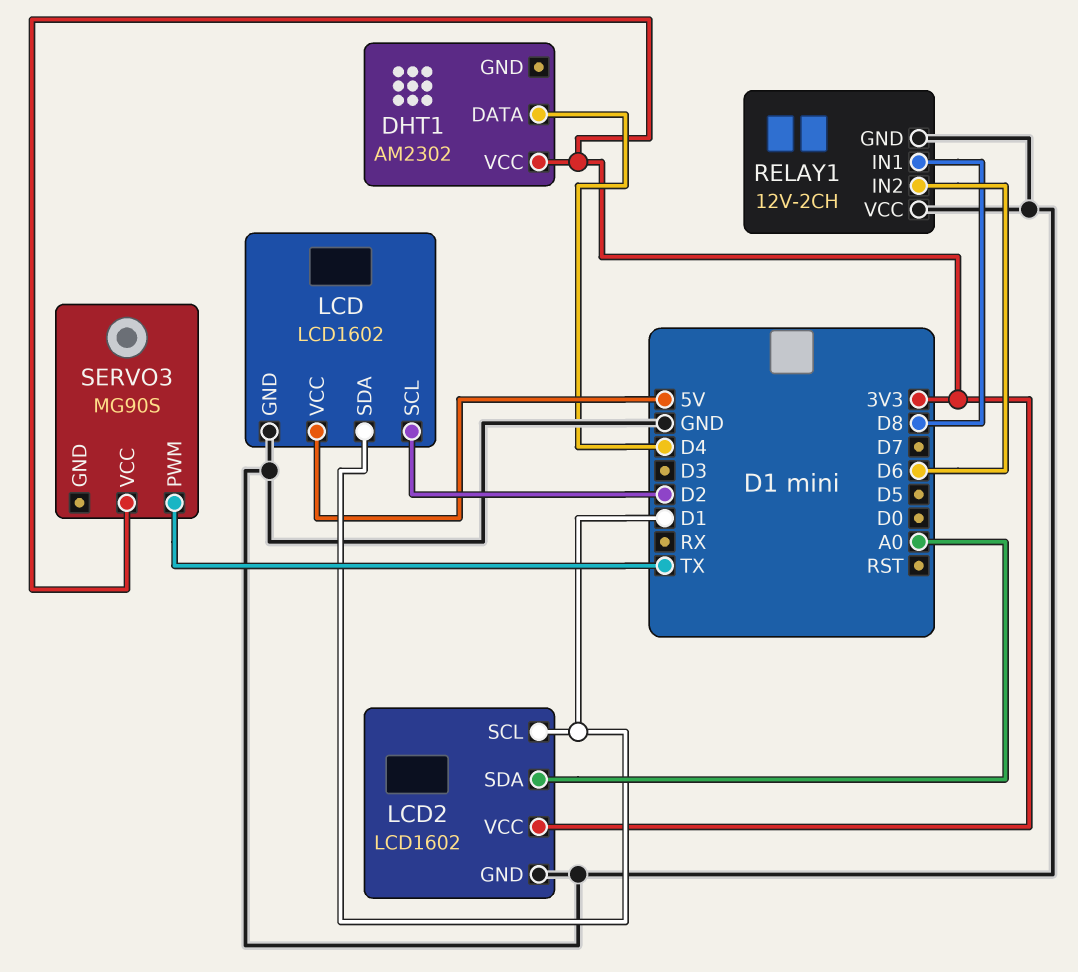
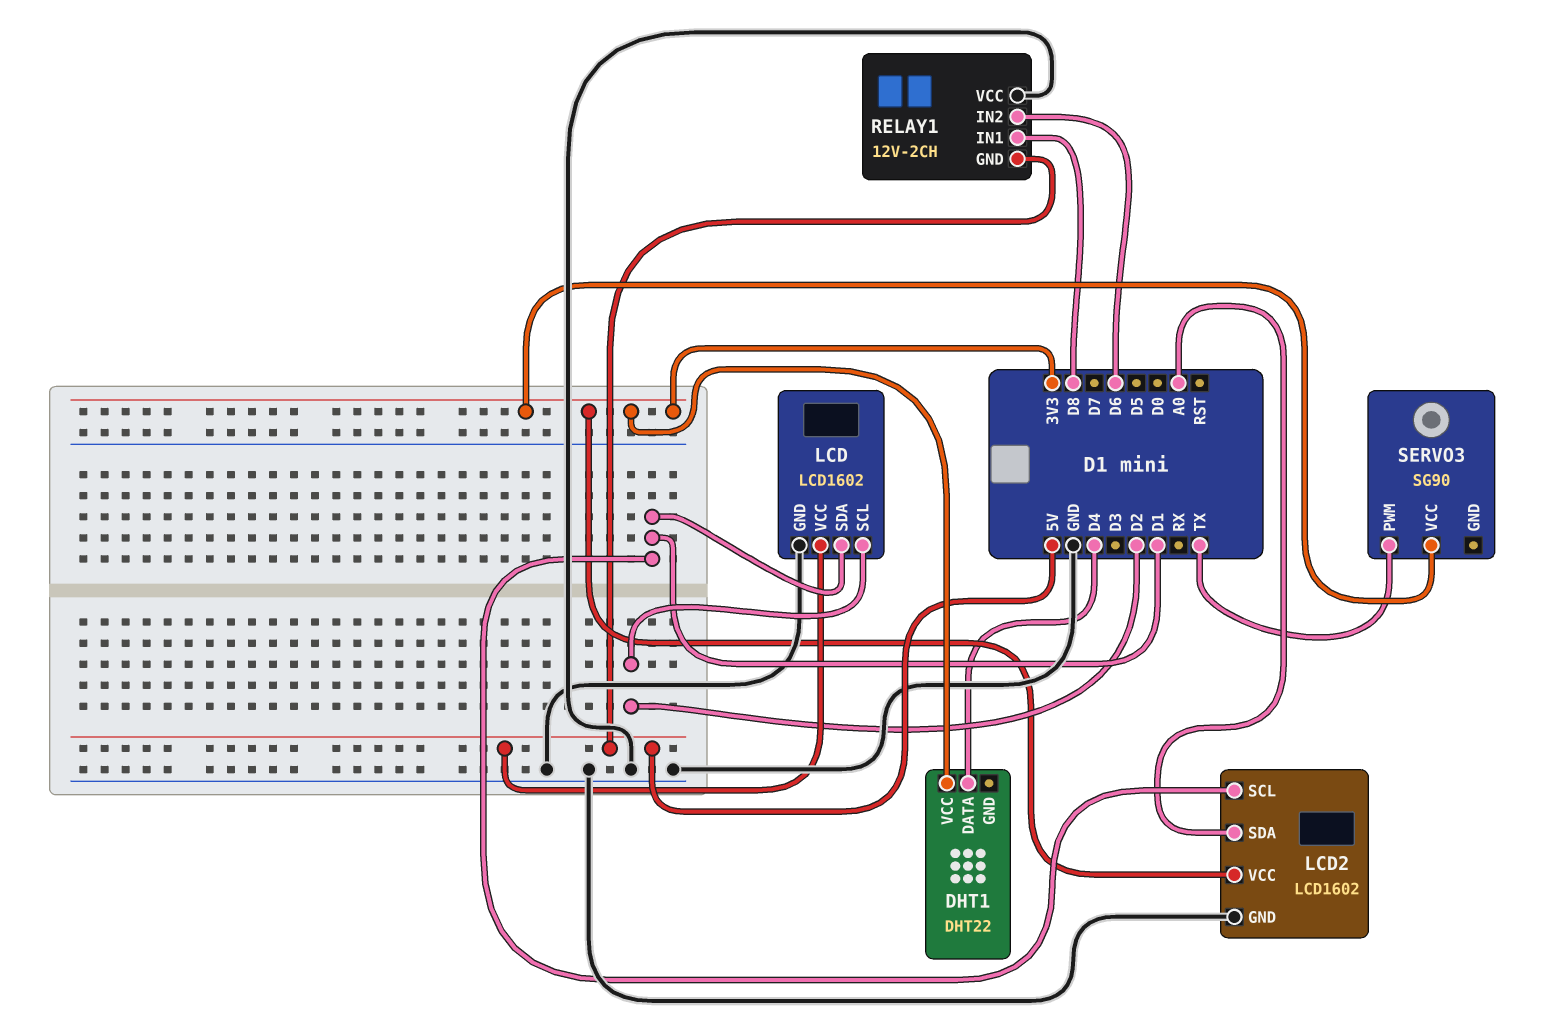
DHT1: AM2302 -> DHT22
RELAY1 pin GND: GND -> 5V
SERVO3: MG90S -> SG90

